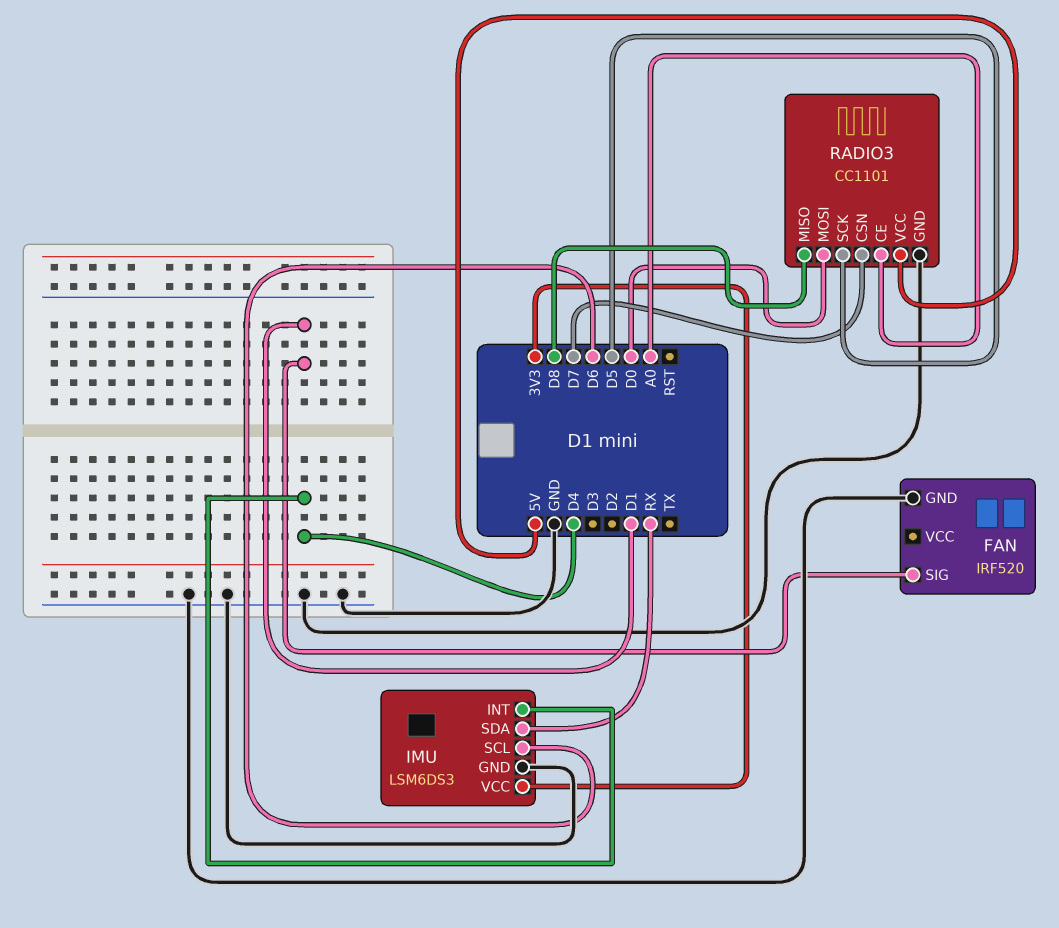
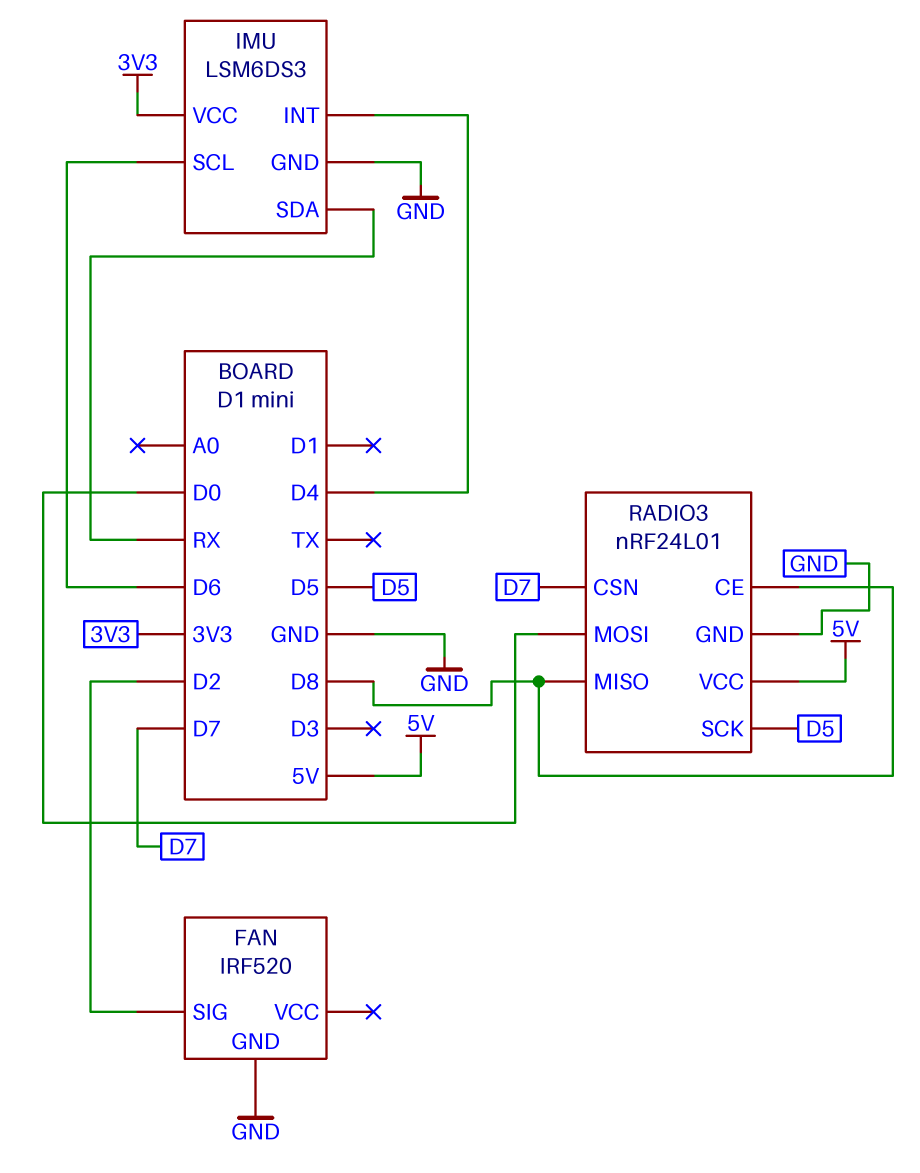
FAN pin SIG: D1 -> D2
RADIO3: CC1101 -> nRF24L01
RADIO3 pin CE: A0 -> D8

